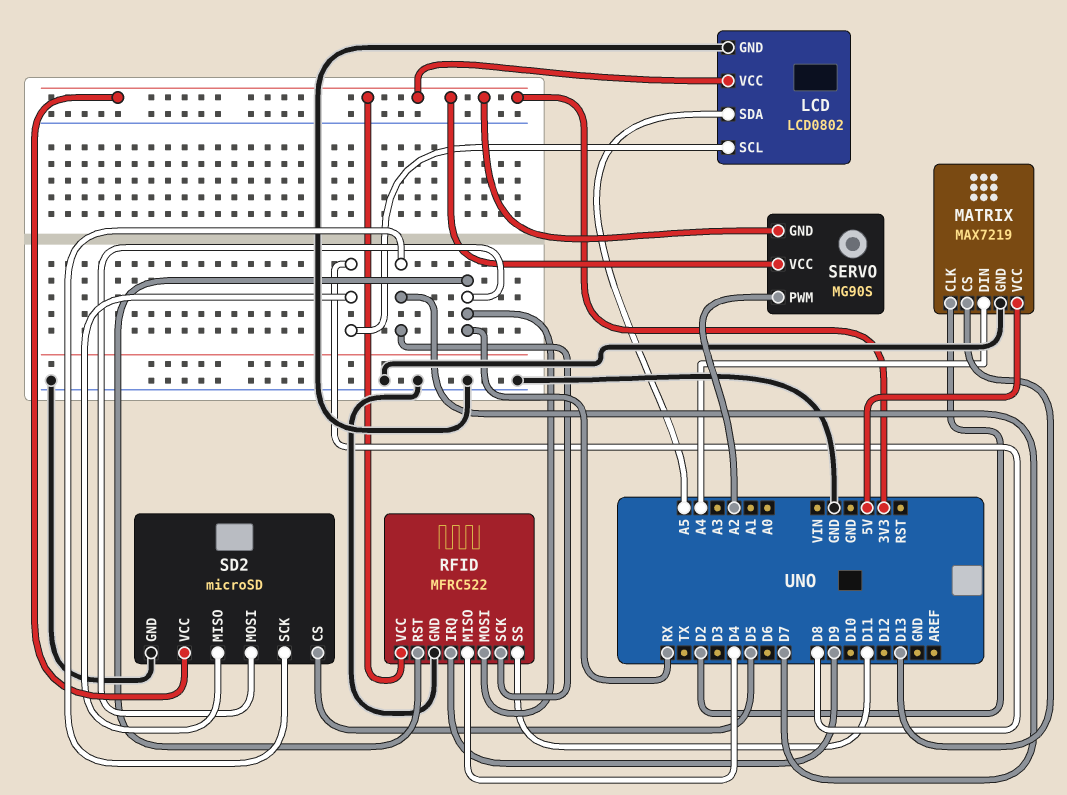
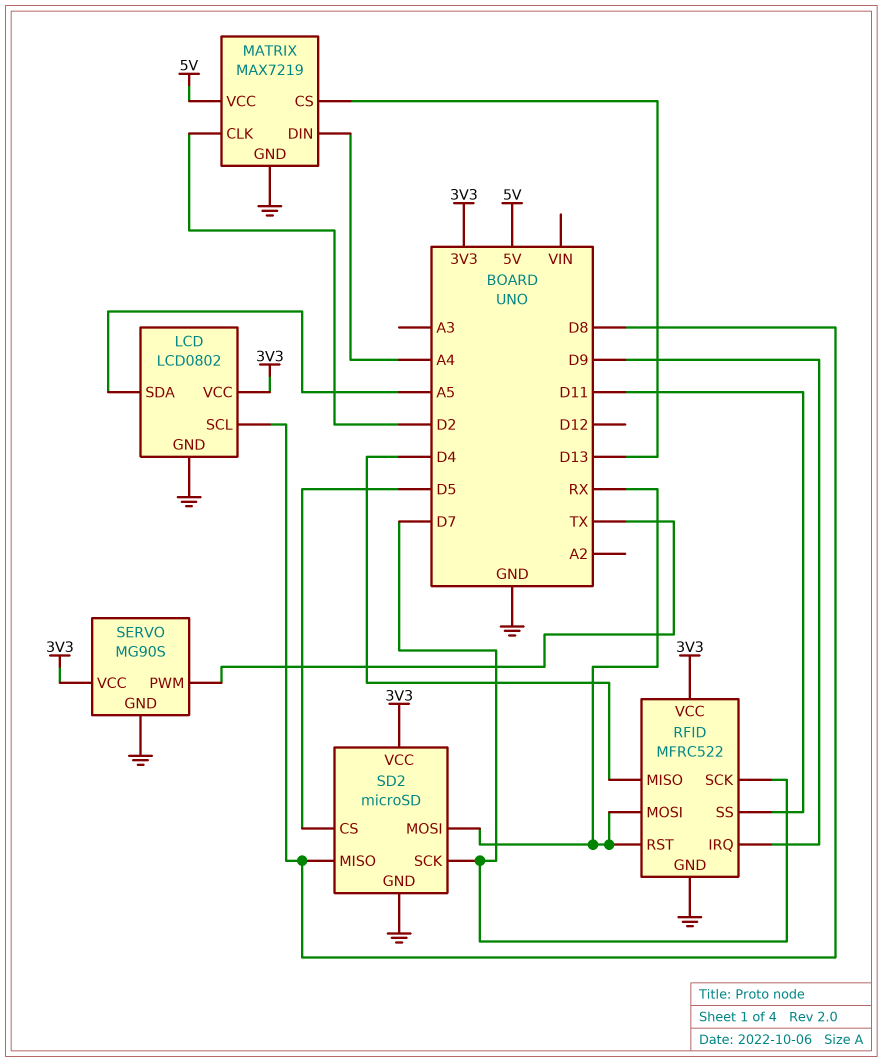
SERVO pin GND: 3V3 -> GND
SERVO pin PWM: A2 -> TX

